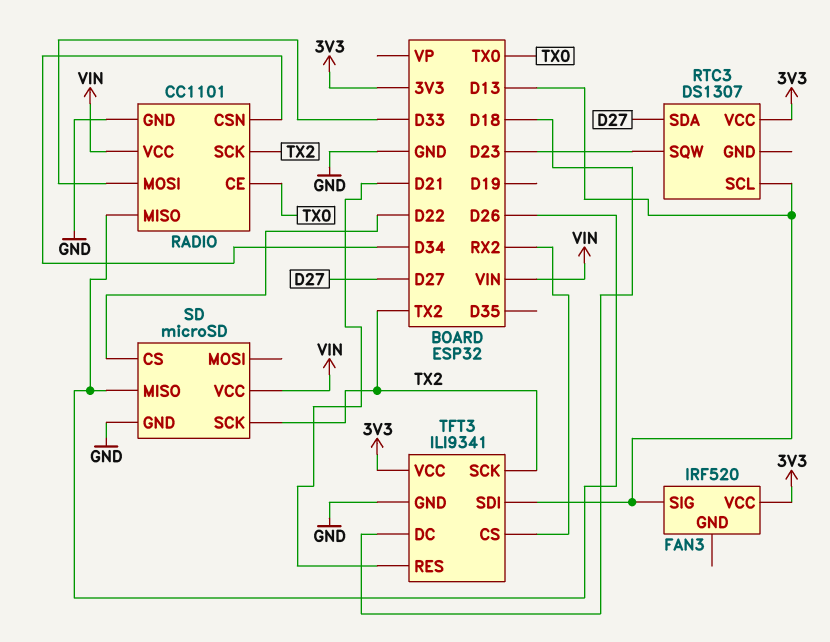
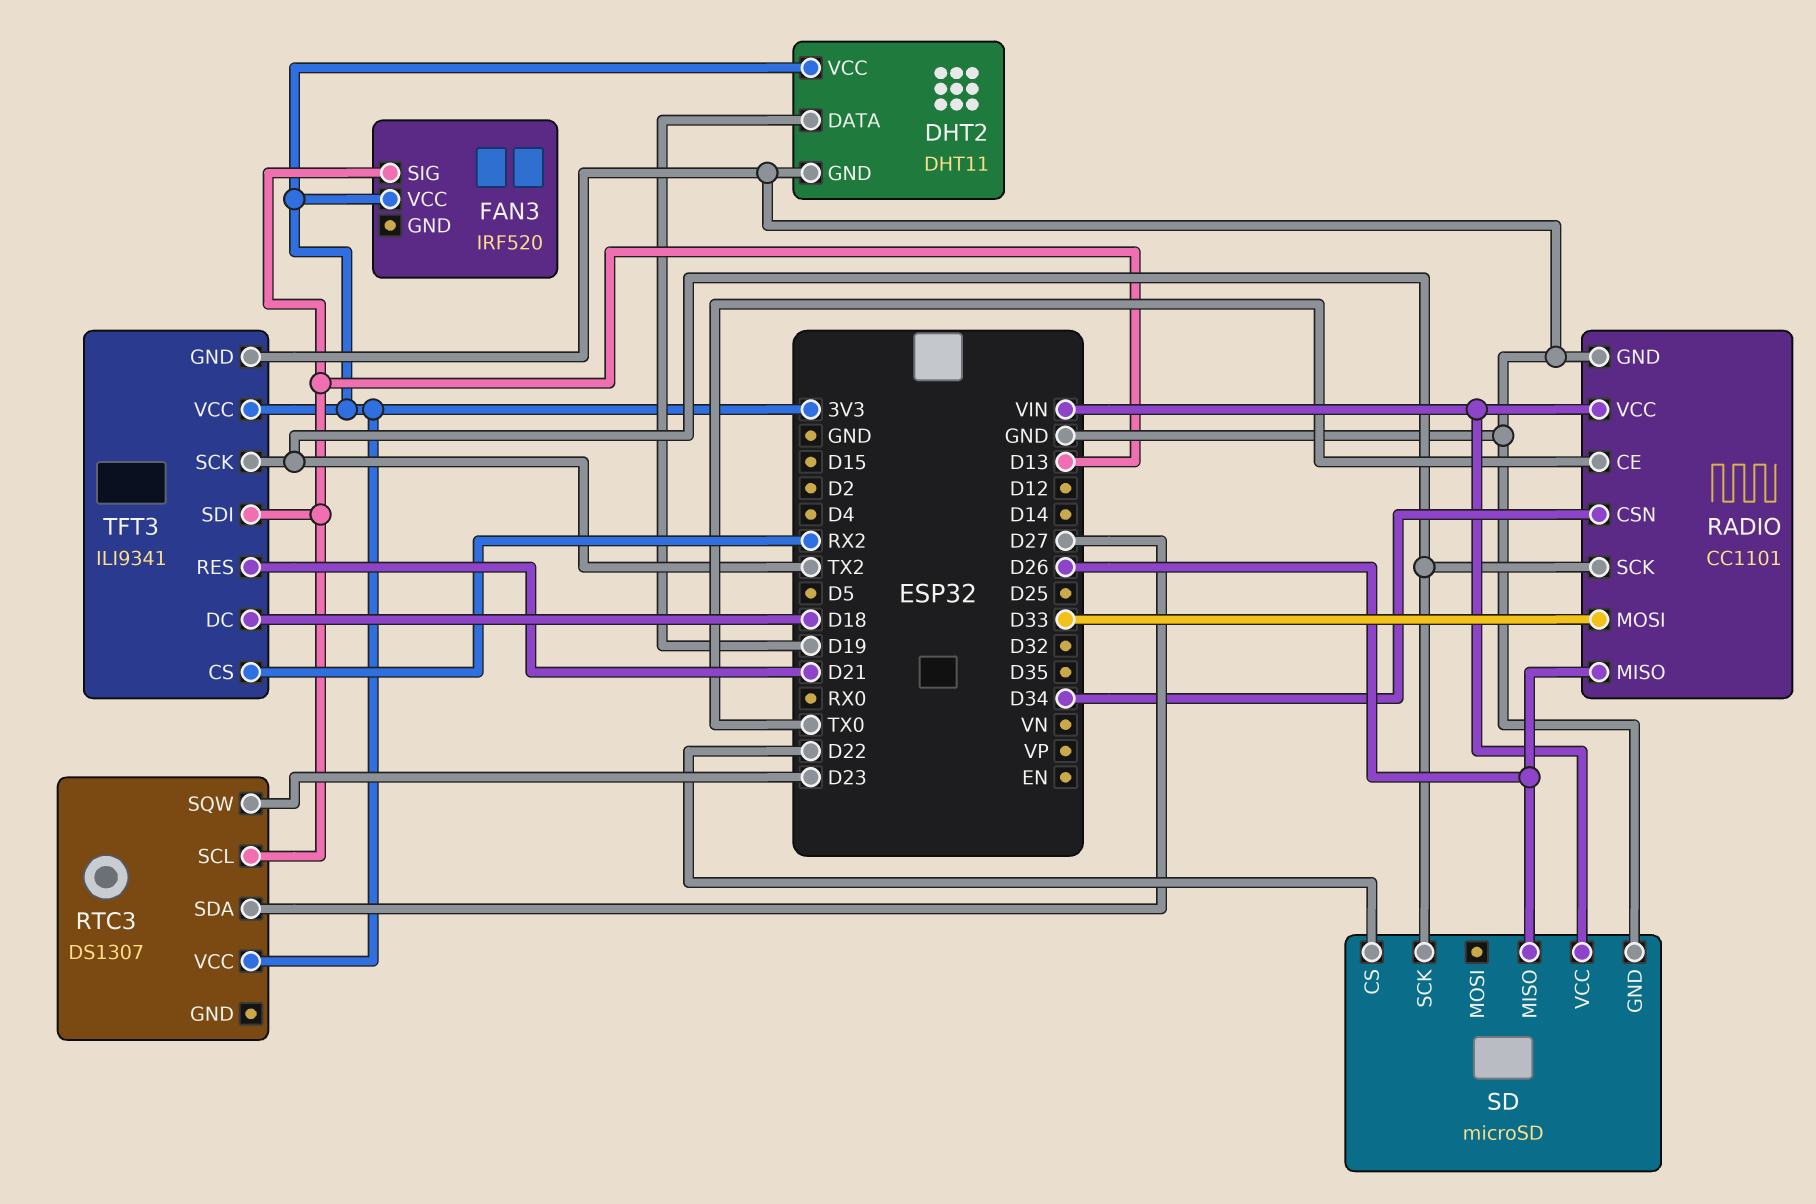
DHT2: none -> DHT11
DHT2 pin DATA: none -> D19
DHT2 pin GND: none -> GND
DHT2 pin VCC: none -> 3V3

